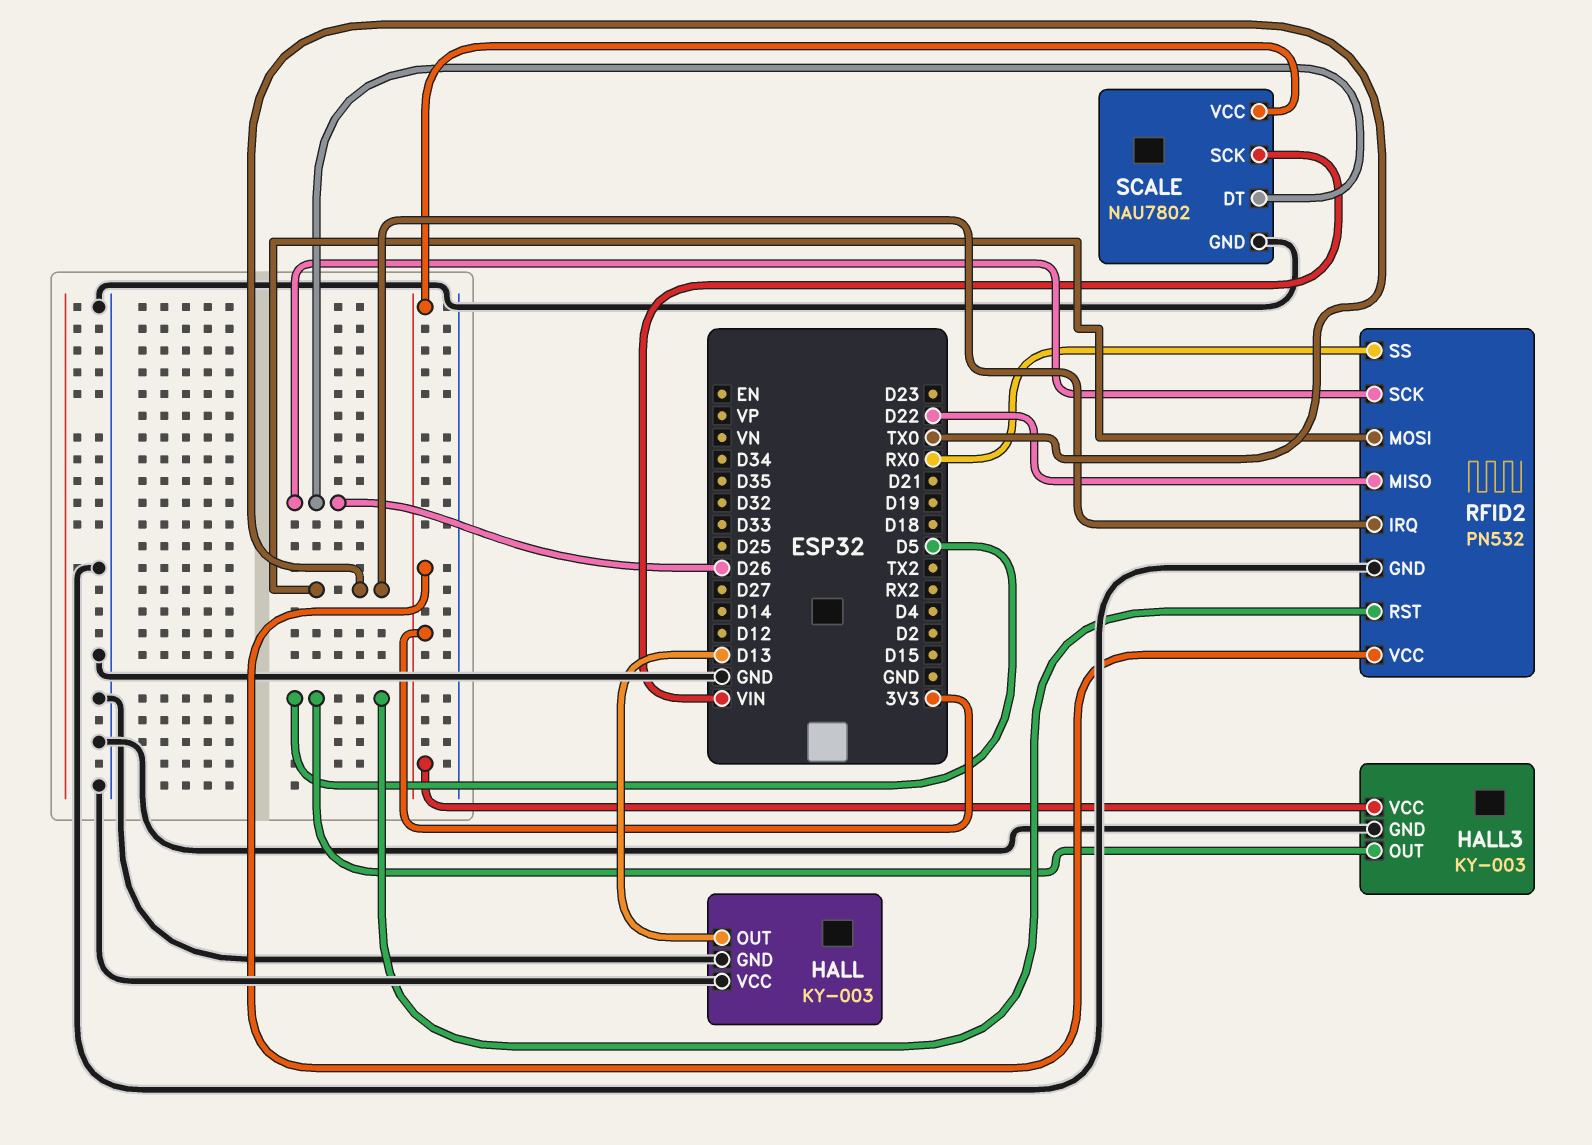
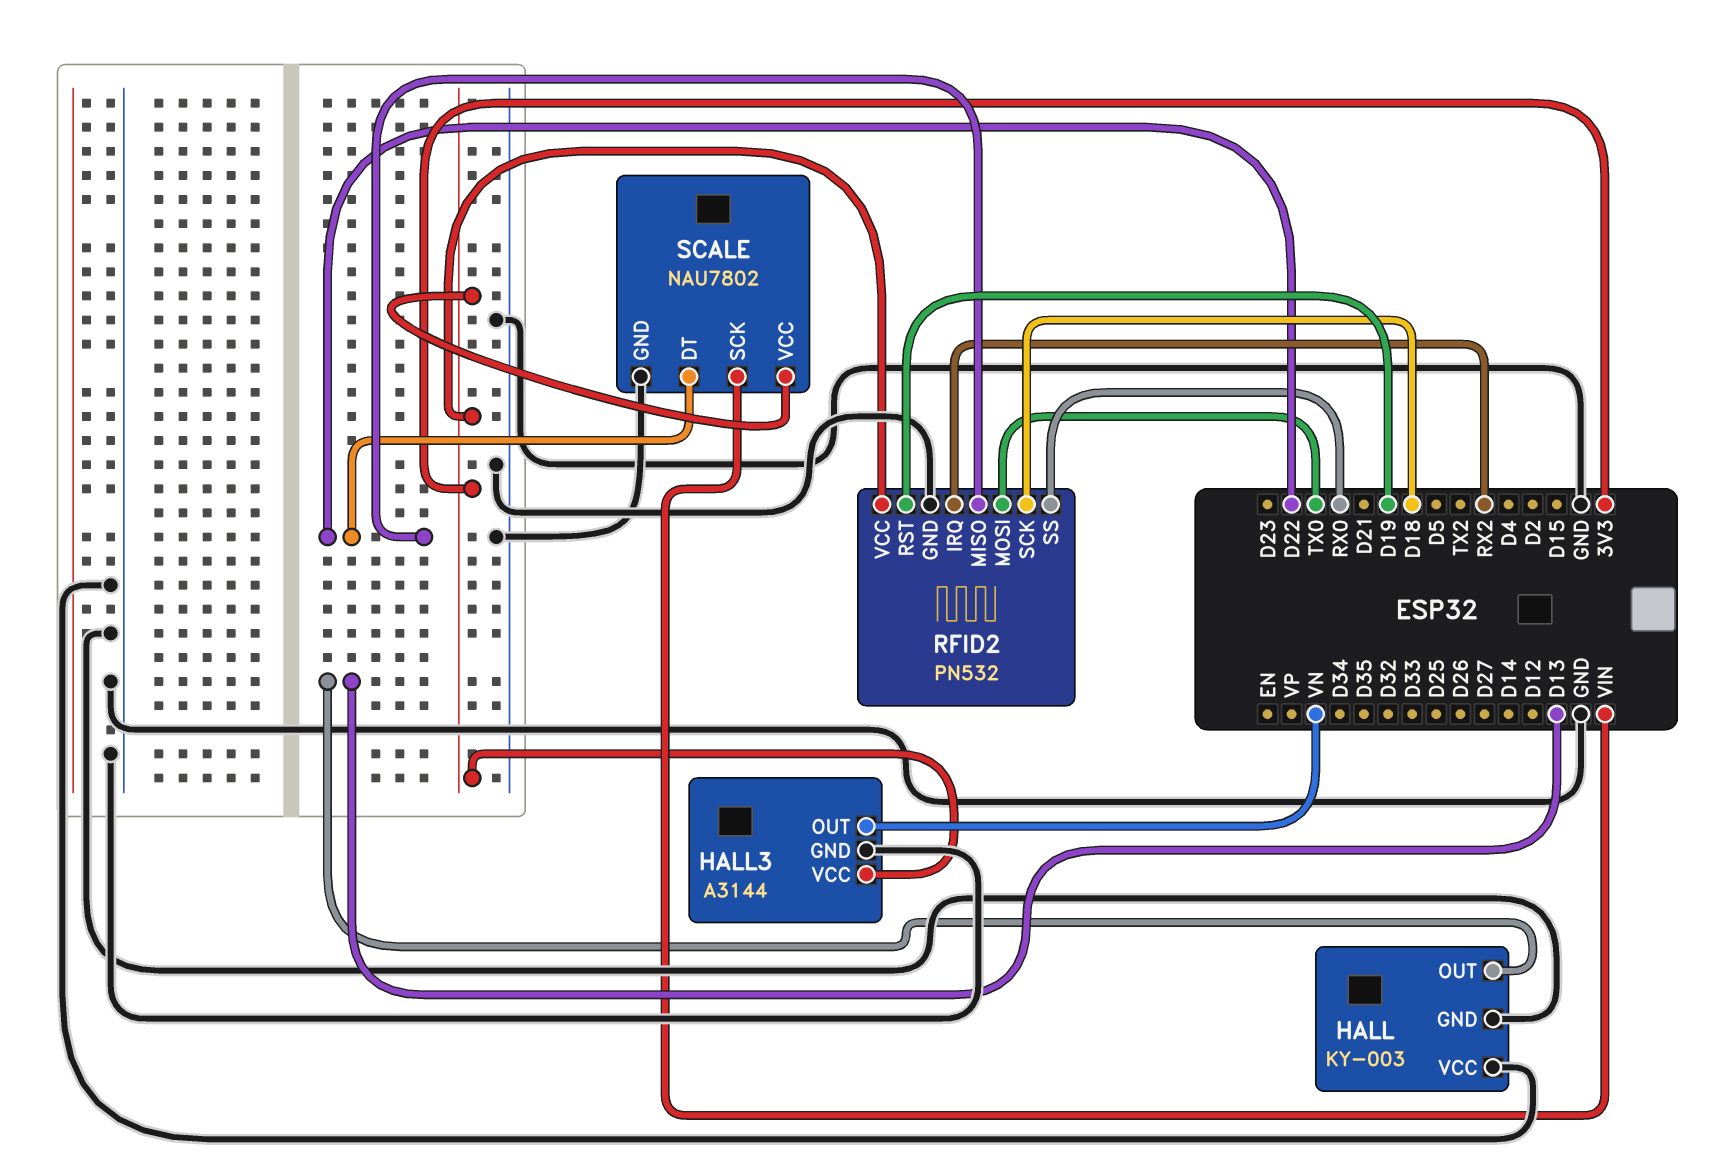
HALL3: KY-003 -> A3144
HALL3 pin OUT: D5 -> VN
RFID2 pin IRQ: TX0 -> RX2
RFID2 pin RST: D5 -> D19
RFID2 pin SCK: D26 -> D18
SCALE pin DT: D26 -> D22

